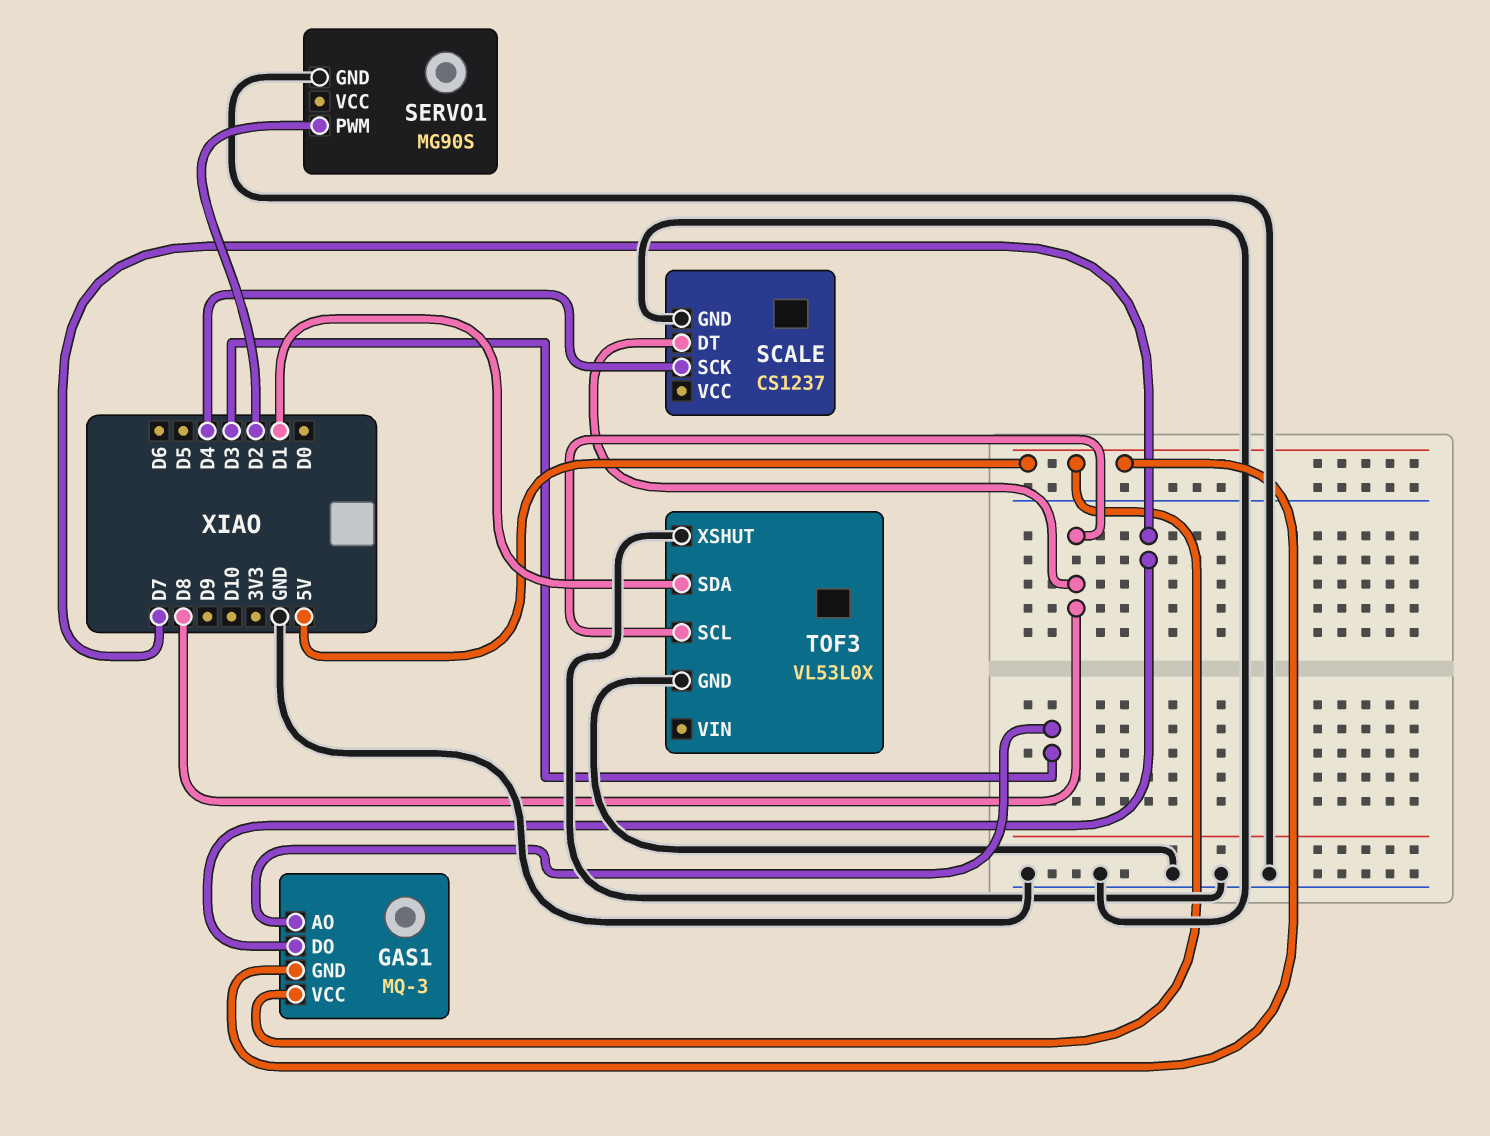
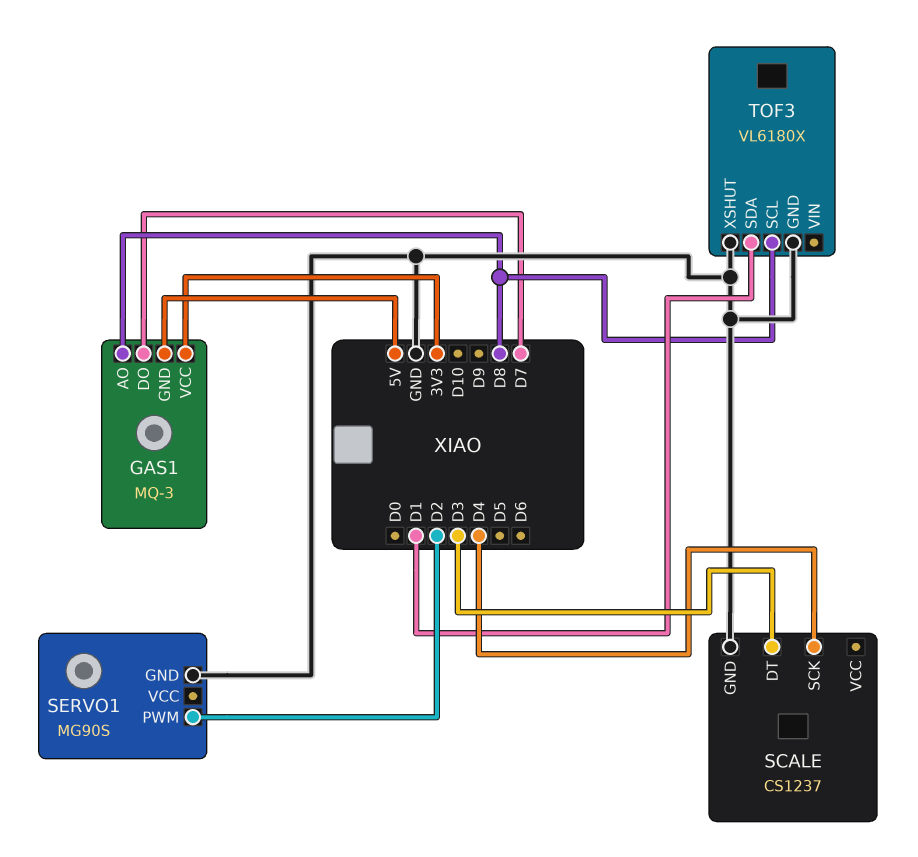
GAS1 pin AO: D3 -> D8
GAS1 pin VCC: 5V -> 3V3
SCALE pin DT: D8 -> D3
TOF3: VL53L0X -> VL6180X

